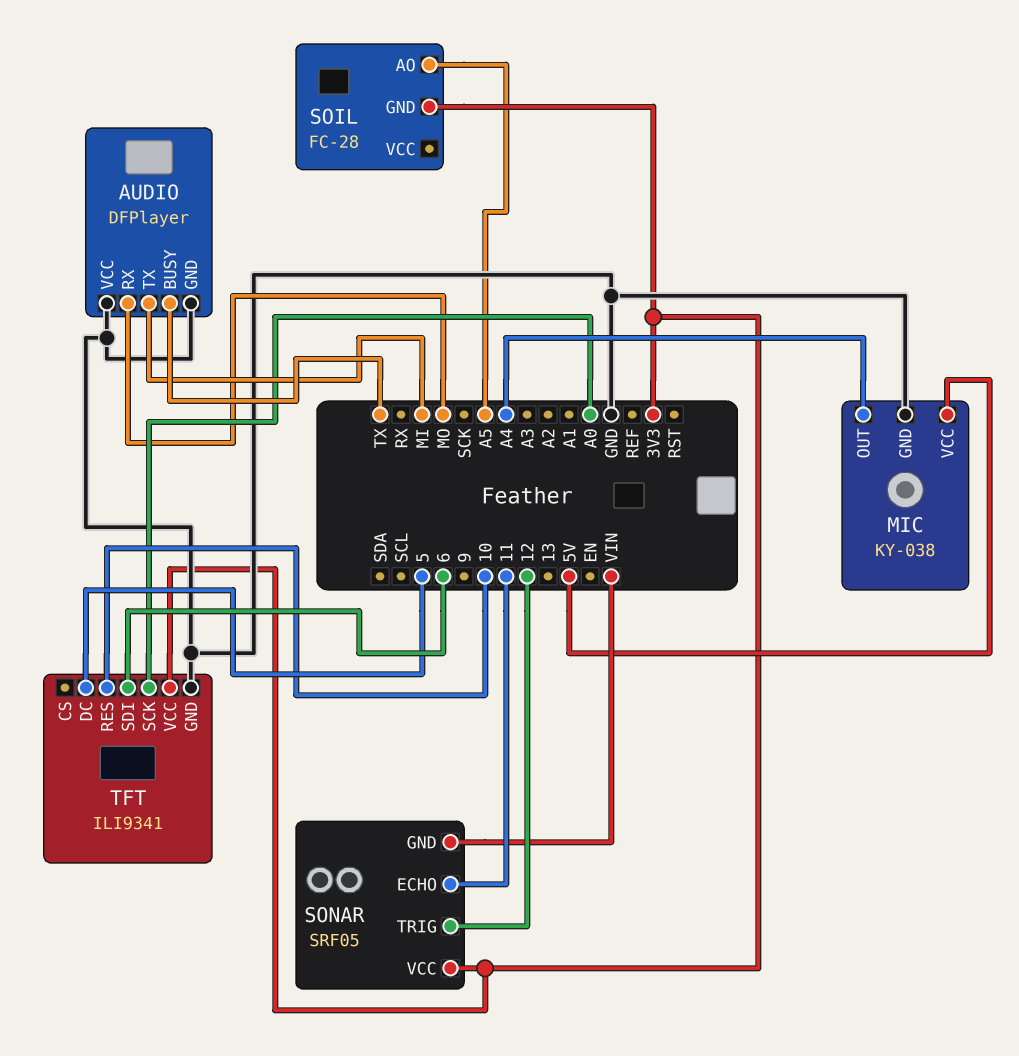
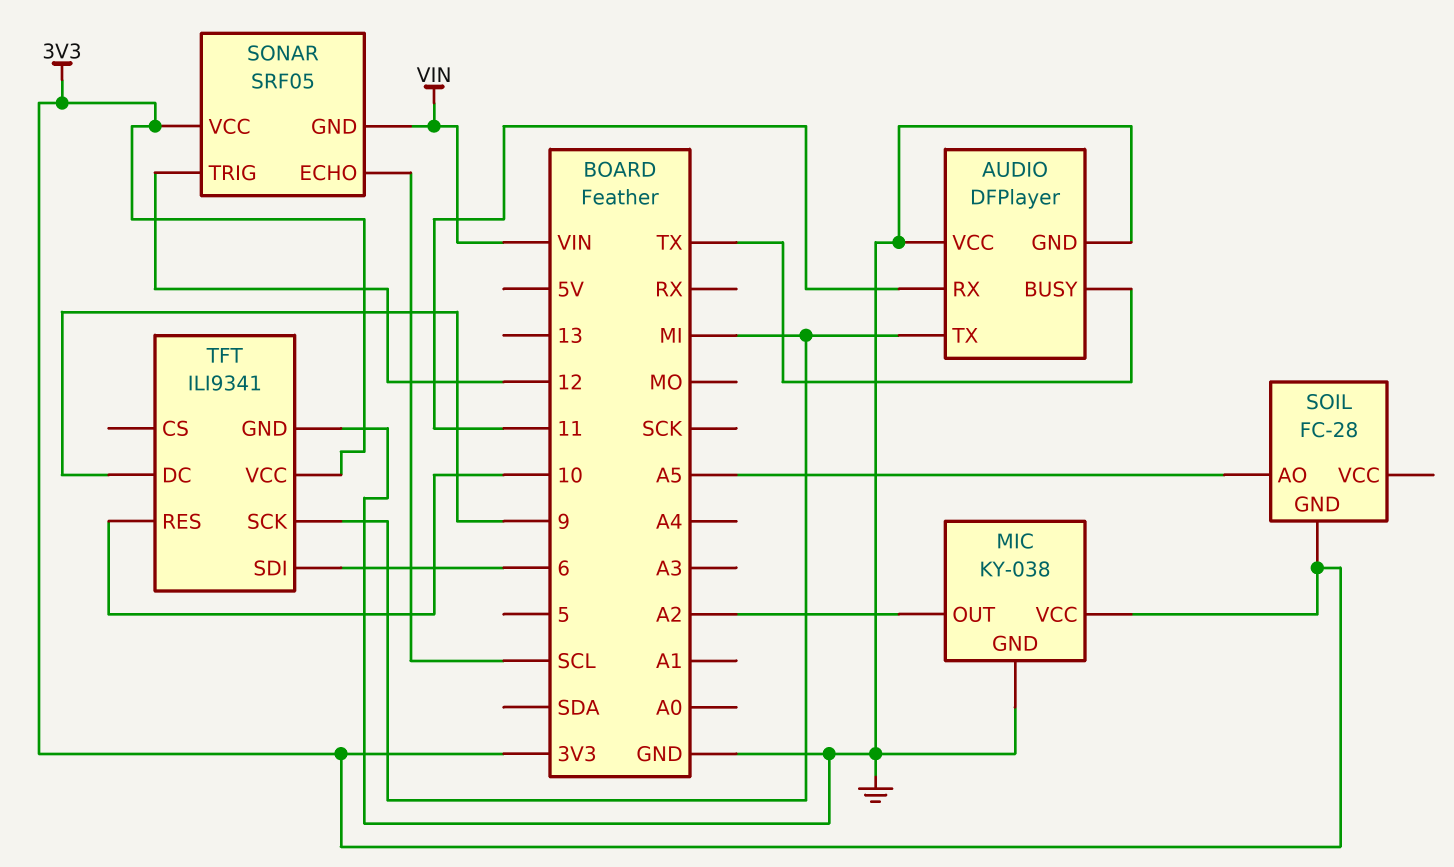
AUDIO pin RX: MO -> 11
MIC pin OUT: A4 -> A2
MIC pin VCC: 5V -> 3V3
SONAR pin ECHO: 11 -> SCL
TFT pin DC: 5 -> 9
TFT pin SCK: A0 -> MI

